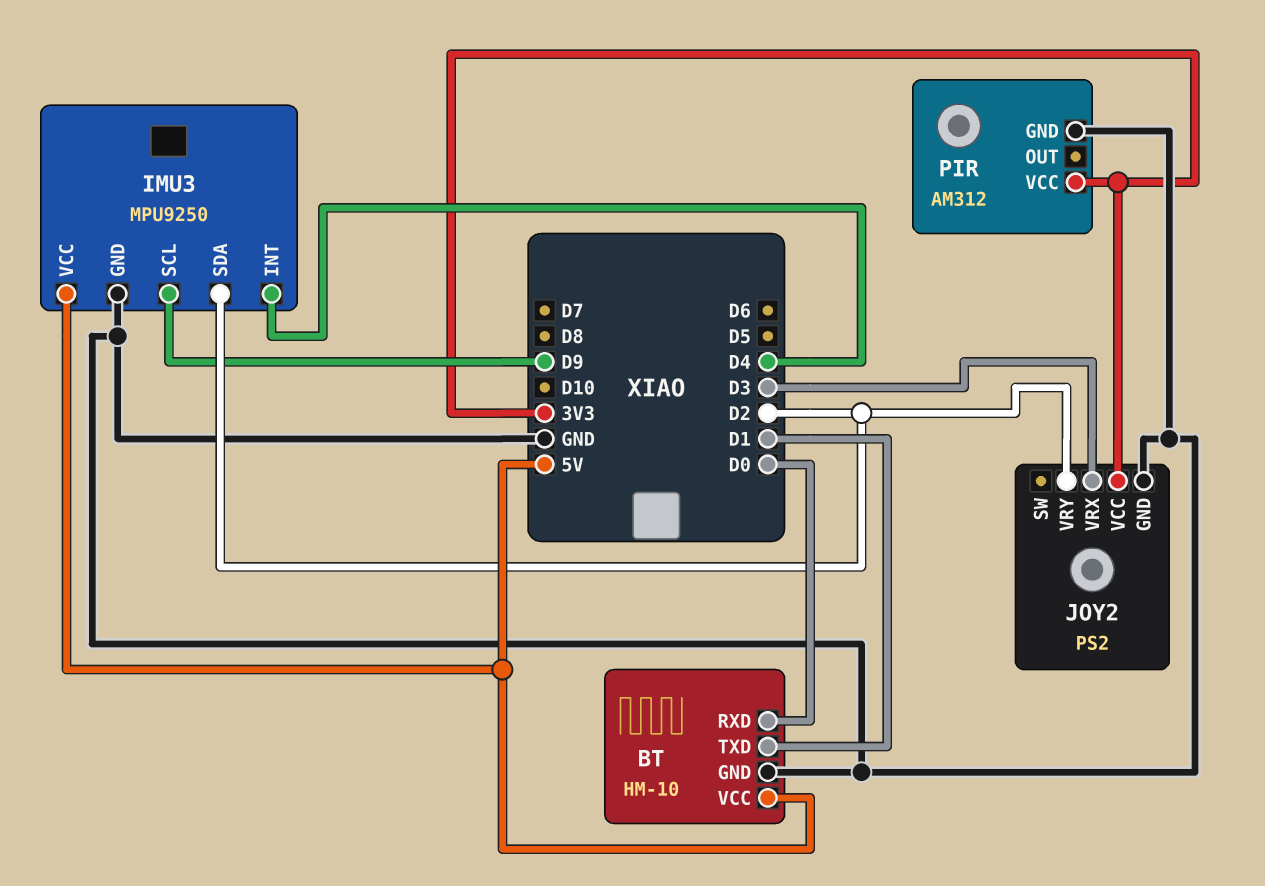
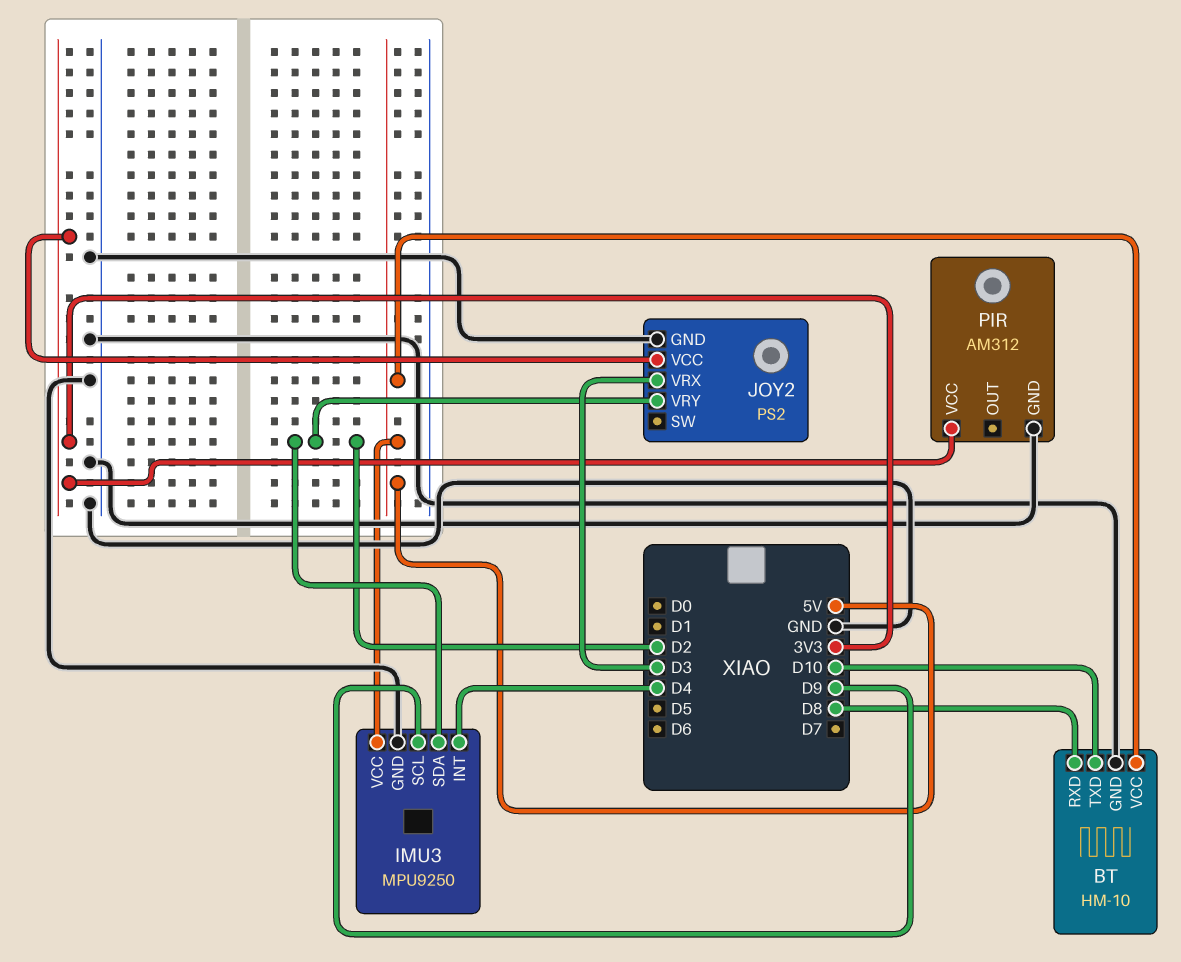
BT pin RXD: D0 -> D8
BT pin TXD: D1 -> D10

